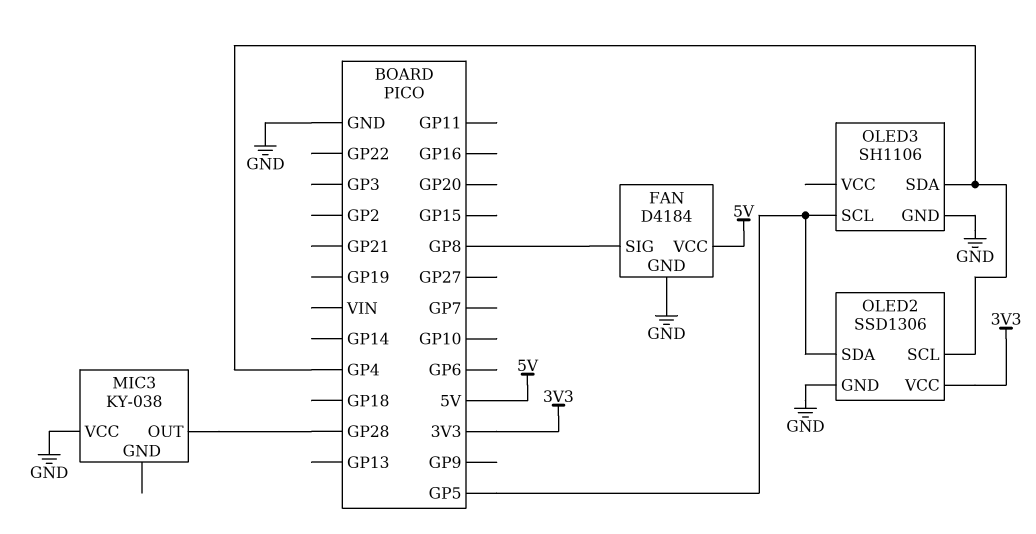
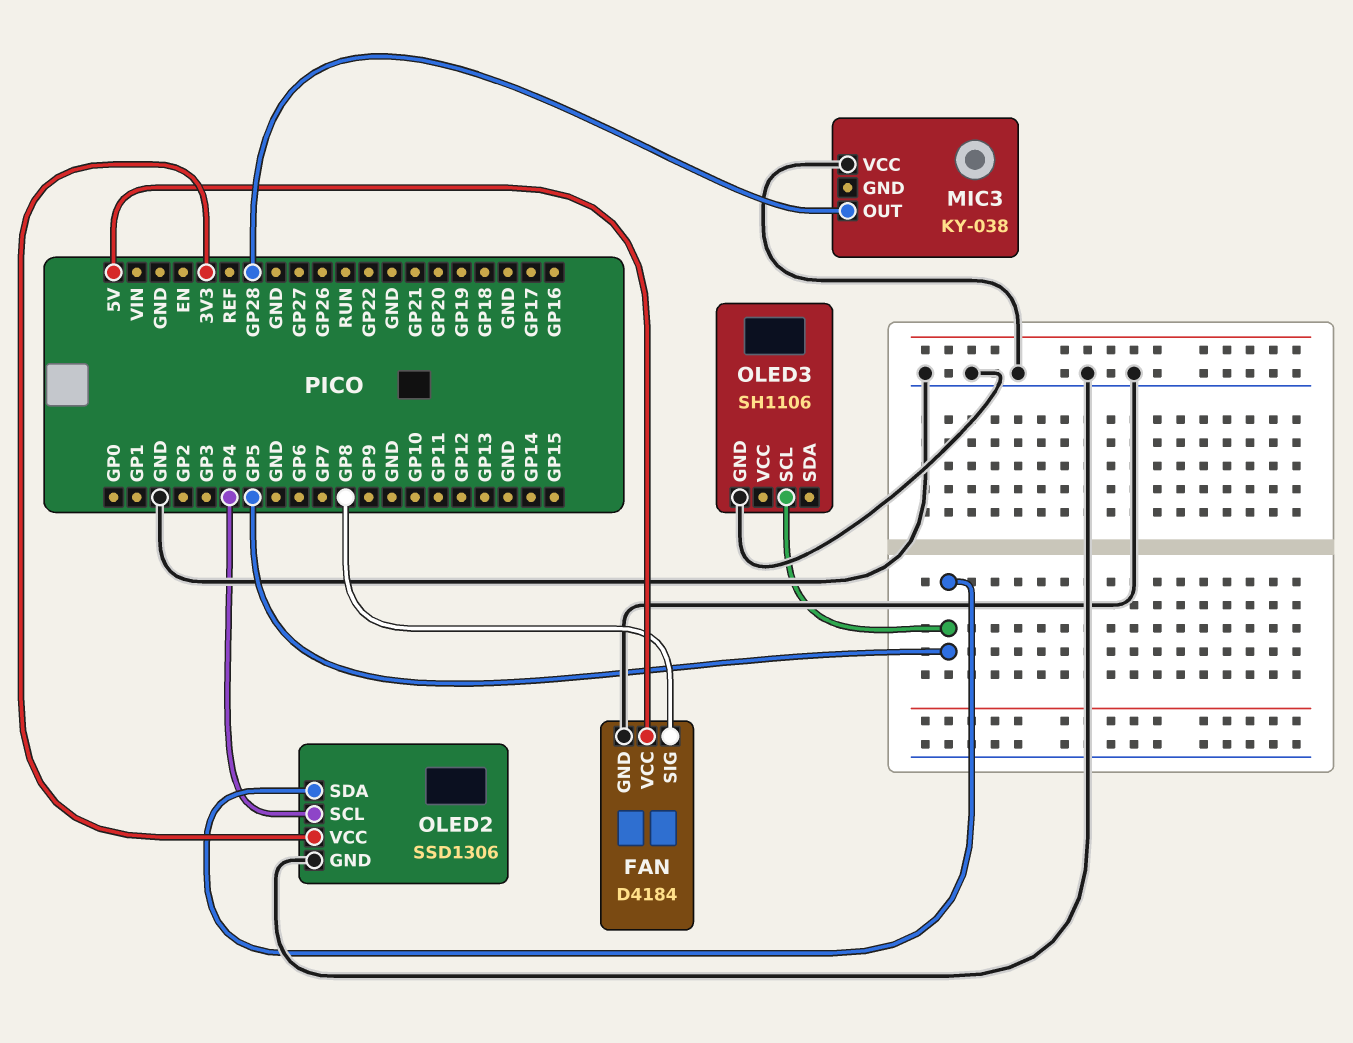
OLED3 pin SDA: GP4 -> none

